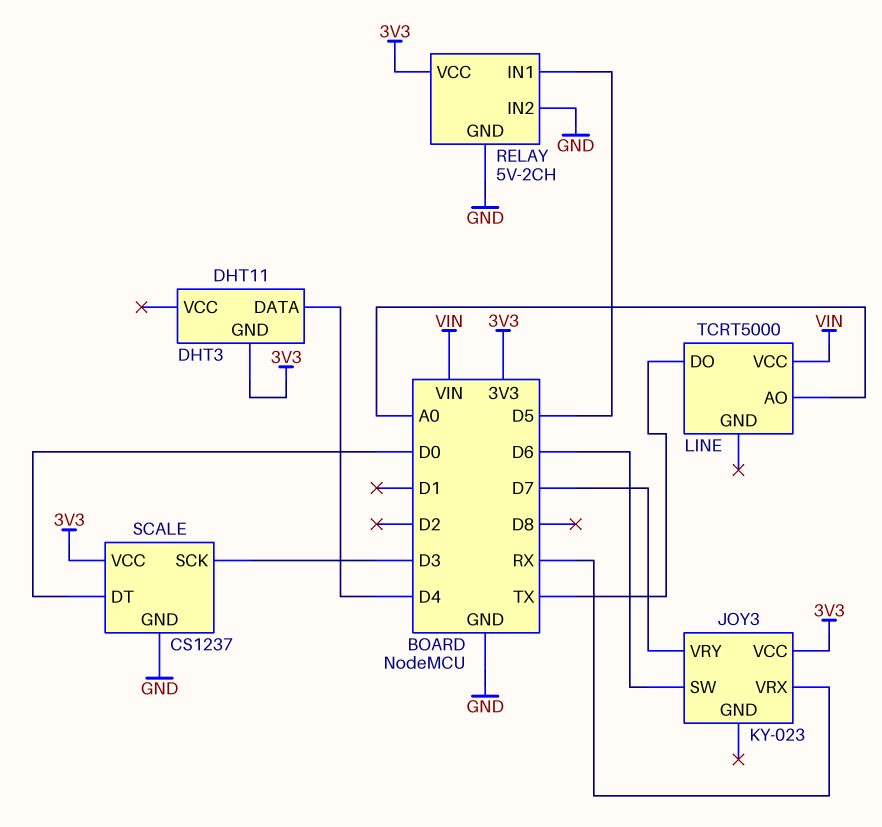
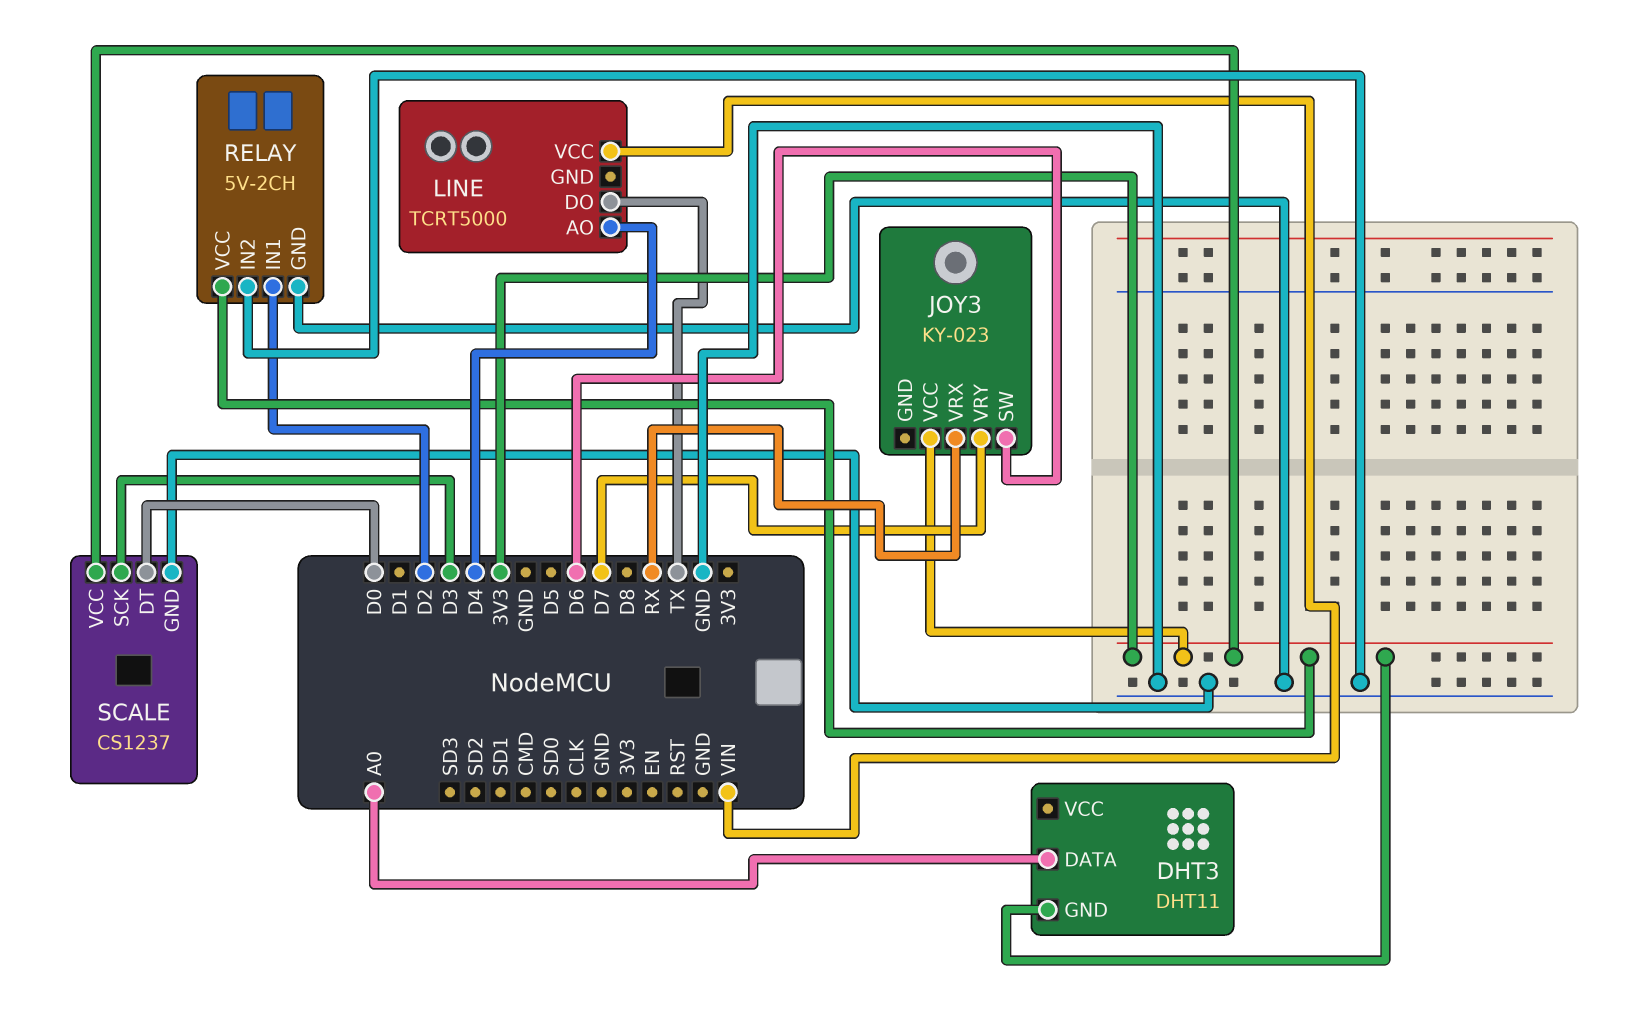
DHT3 pin DATA: D4 -> A0
LINE pin AO: A0 -> D4
RELAY pin IN1: D5 -> D2

